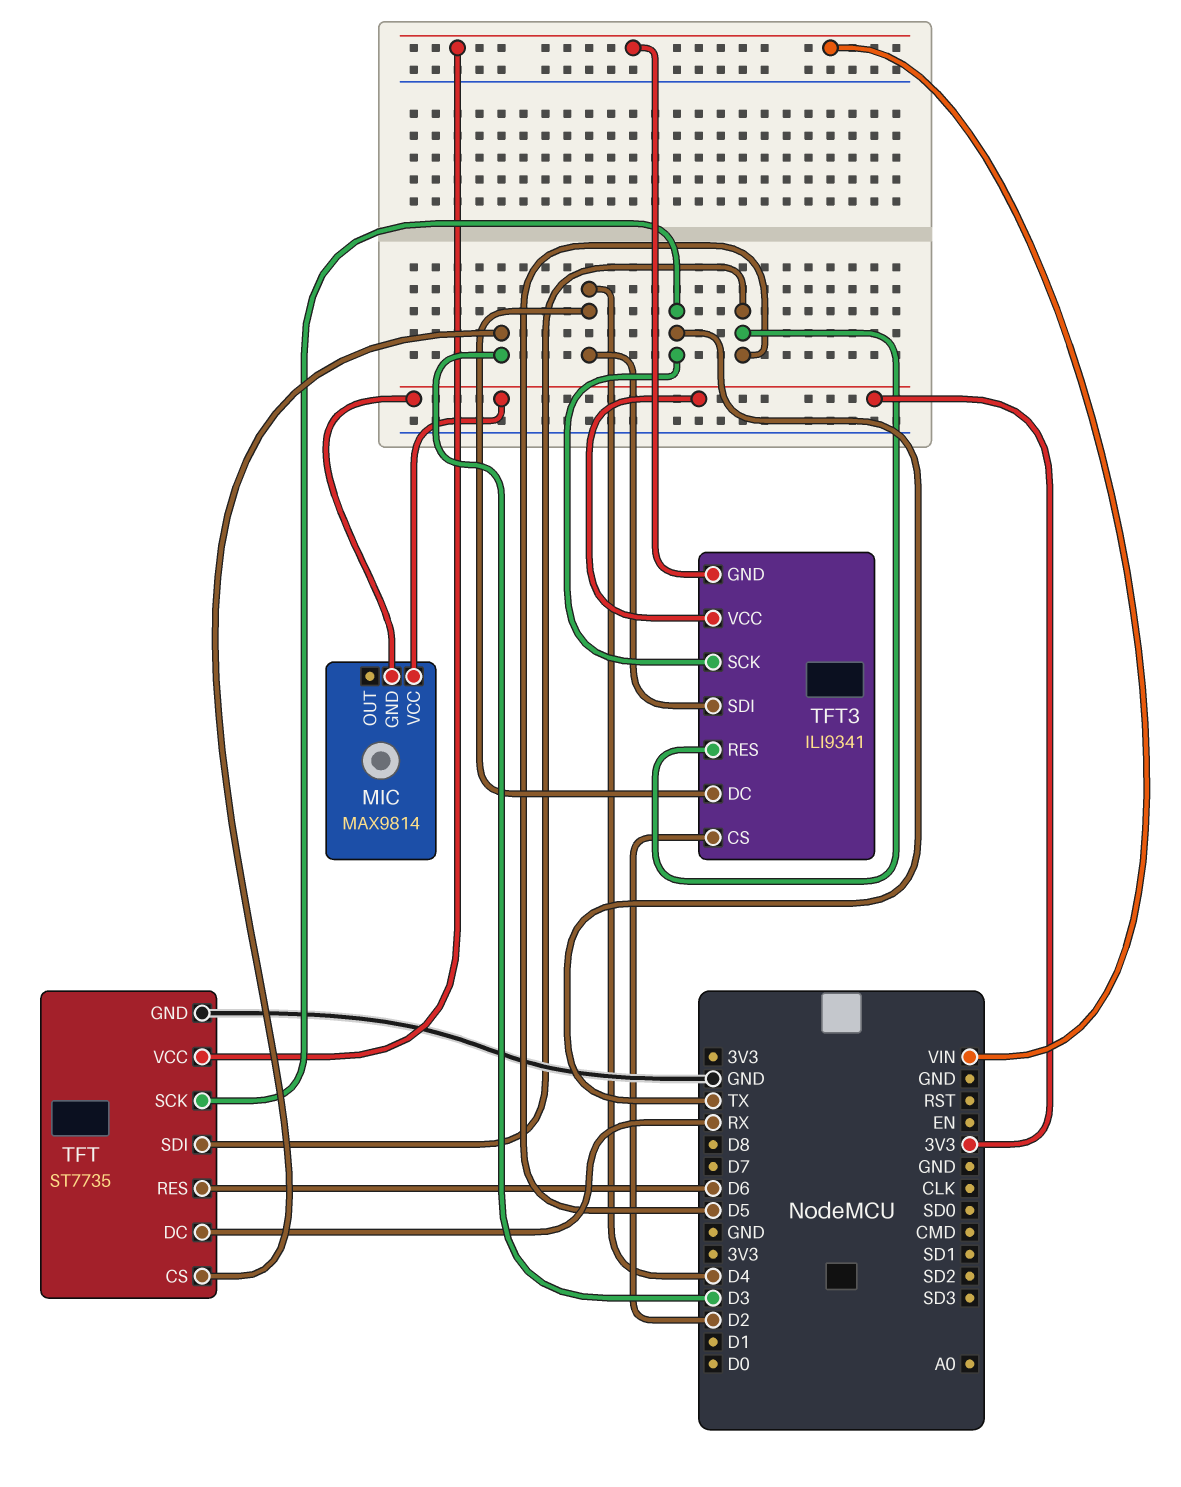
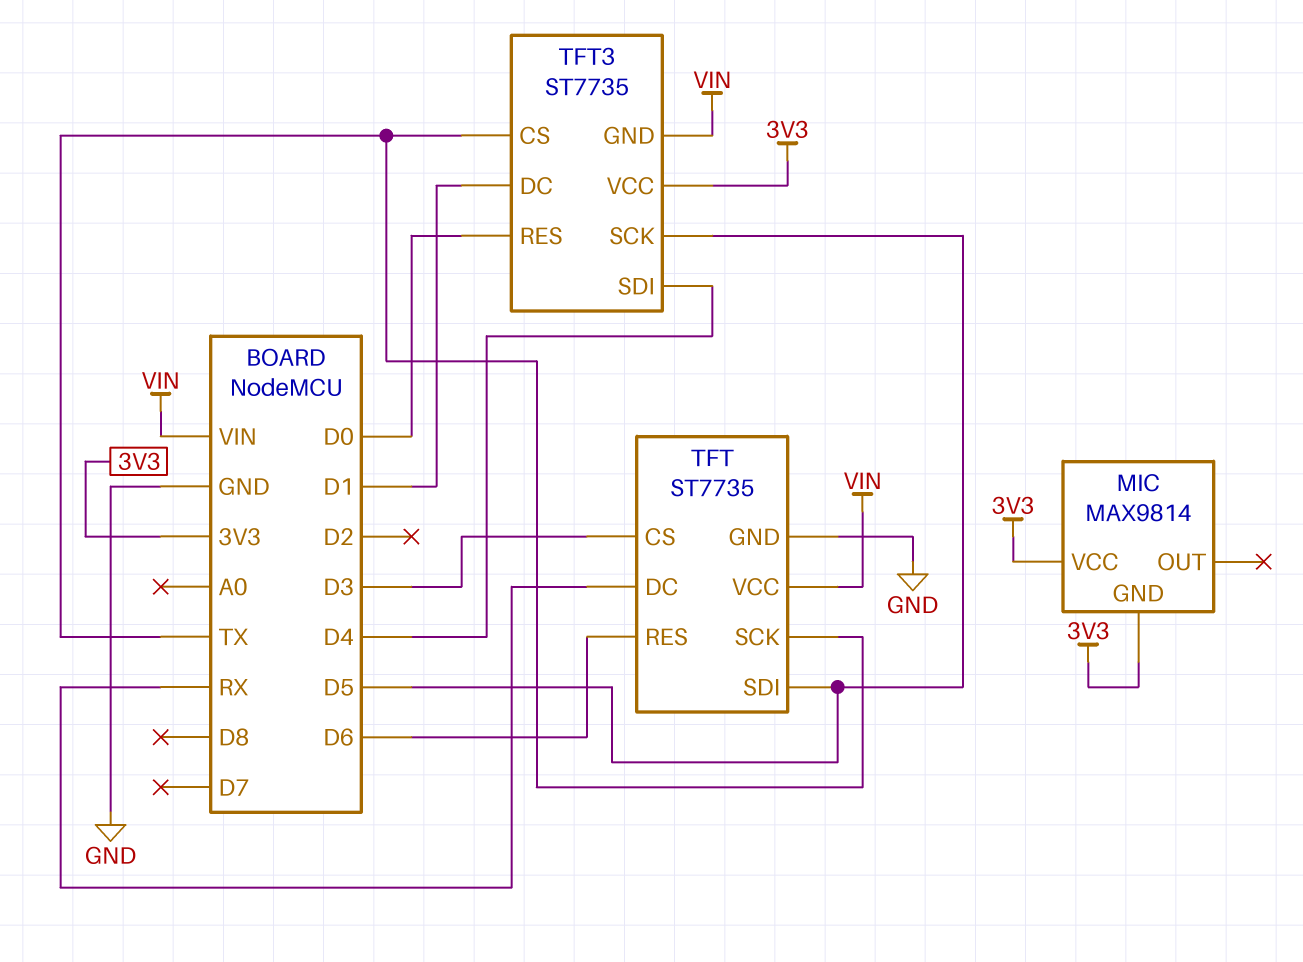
TFT3: ILI9341 -> ST7735
TFT3 pin CS: D2 -> TX
TFT3 pin DC: D4 -> D1
TFT3 pin RES: D5 -> D0
TFT3 pin SCK: TX -> D5

